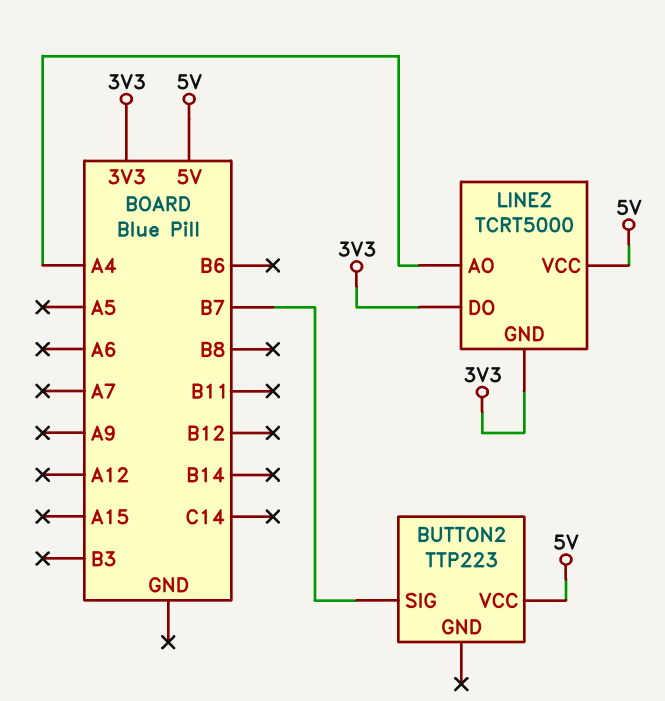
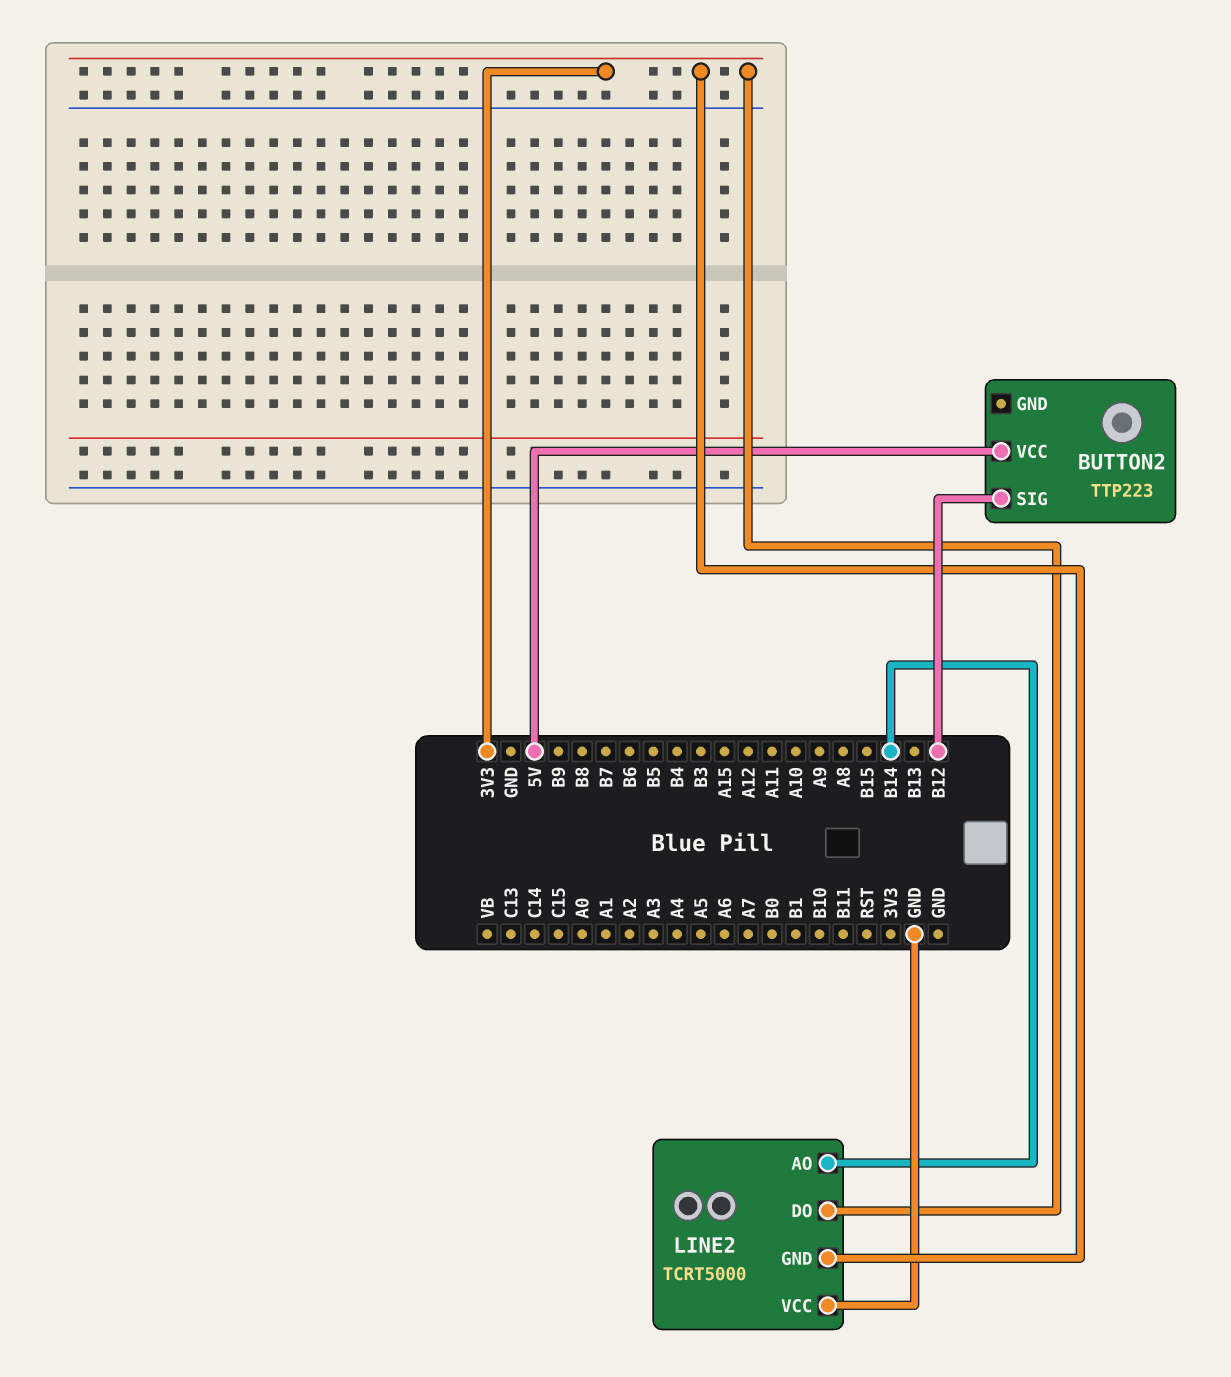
BUTTON2 pin SIG: B7 -> B12
LINE2 pin AO: A4 -> B14
LINE2 pin VCC: 5V -> GND

